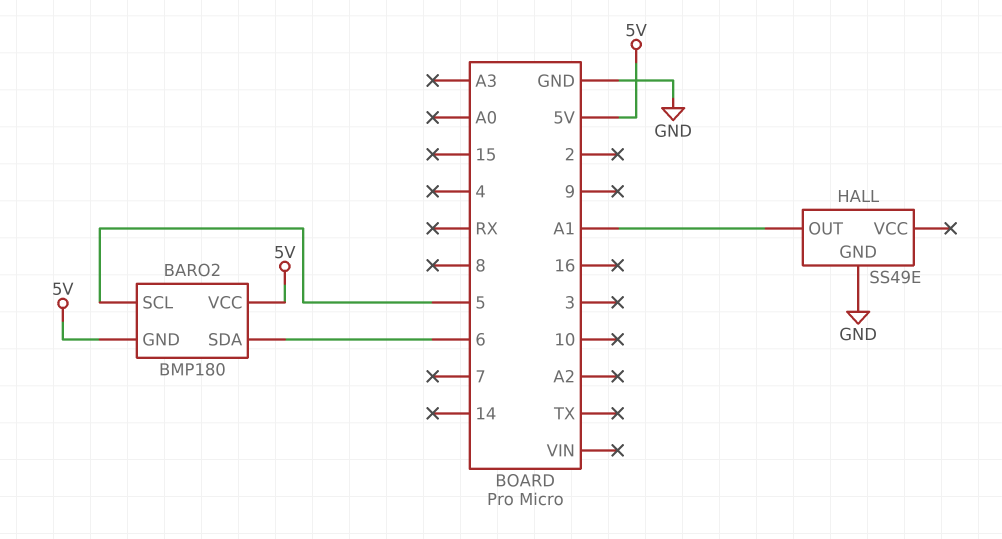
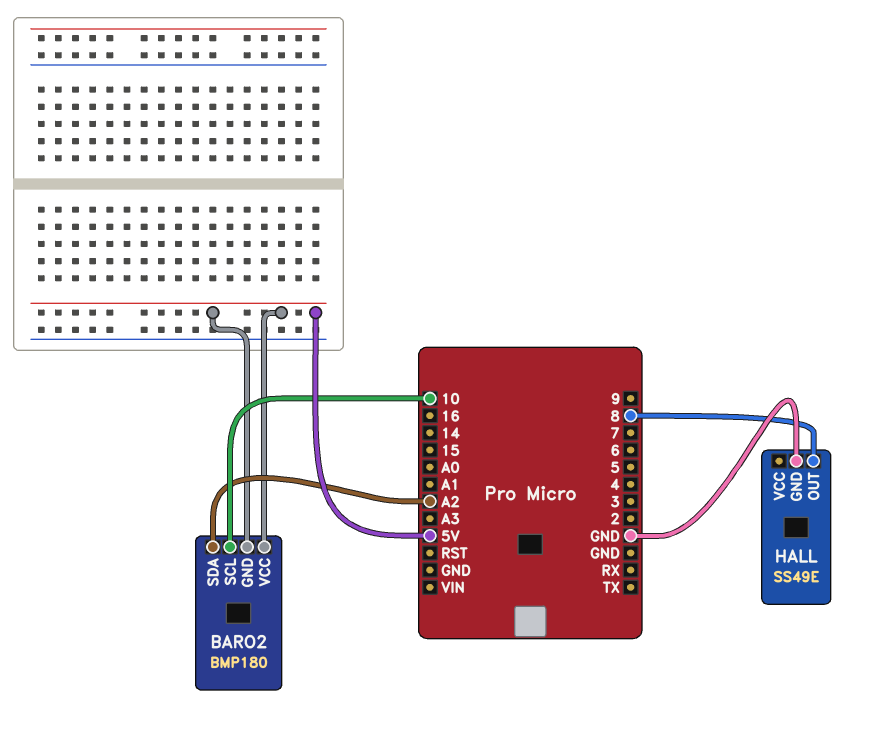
BARO2 pin SCL: 5 -> 10
BARO2 pin SDA: 6 -> A2
HALL pin OUT: A1 -> 8

